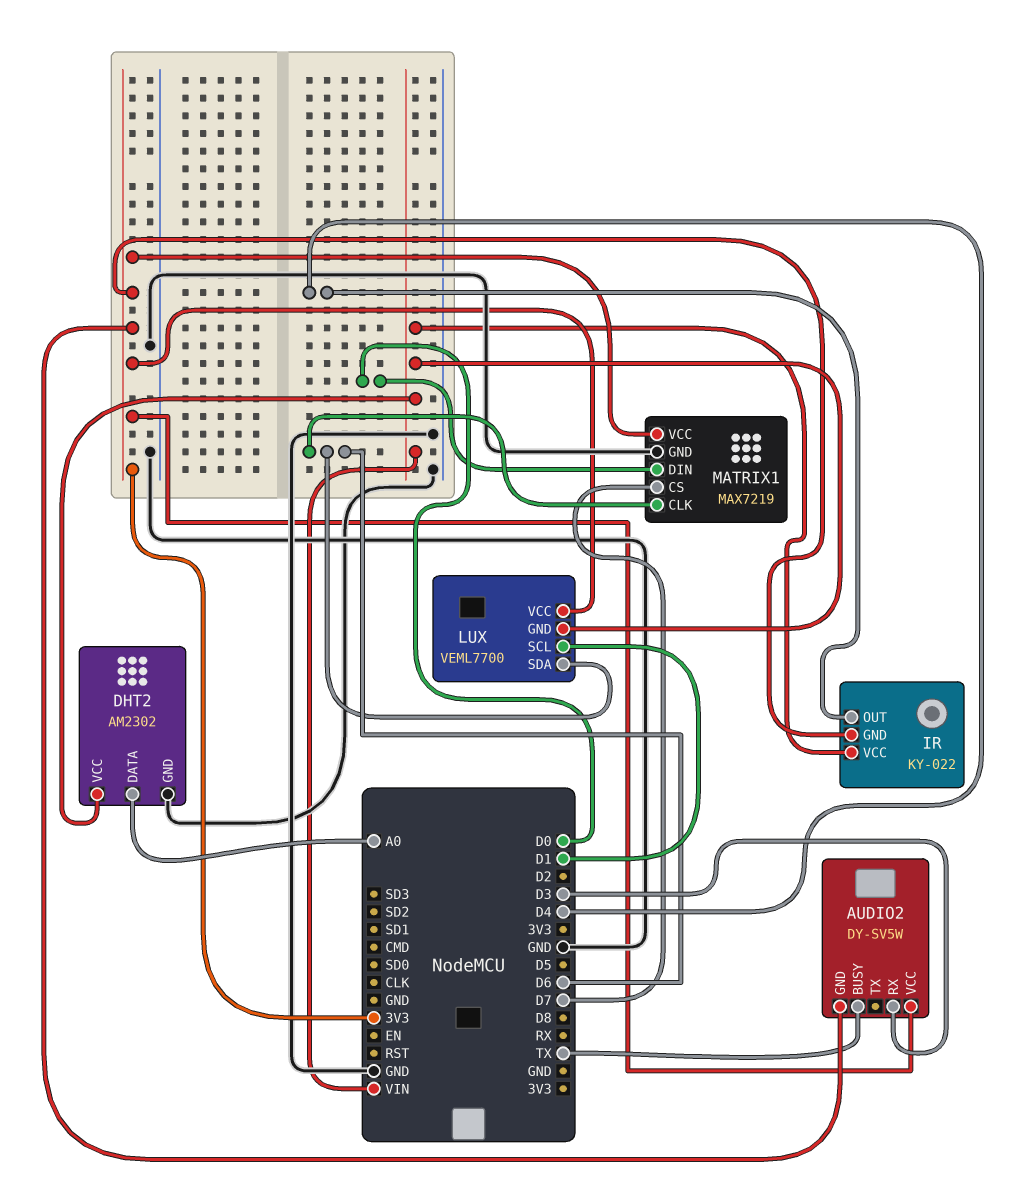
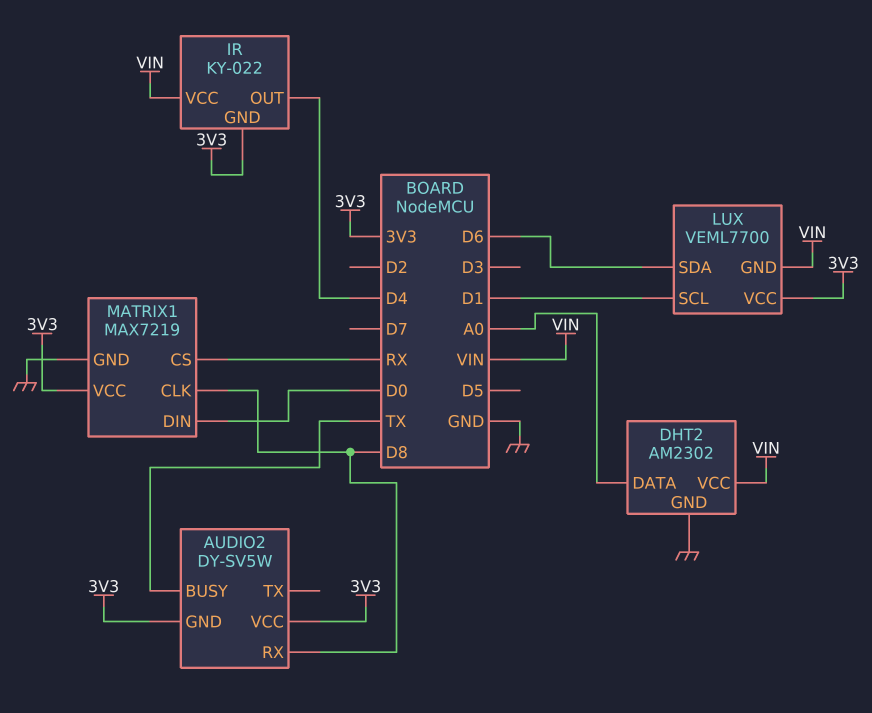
AUDIO2 pin RX: D3 -> D8
MATRIX1 pin CLK: D6 -> D8
MATRIX1 pin CS: D7 -> RX

